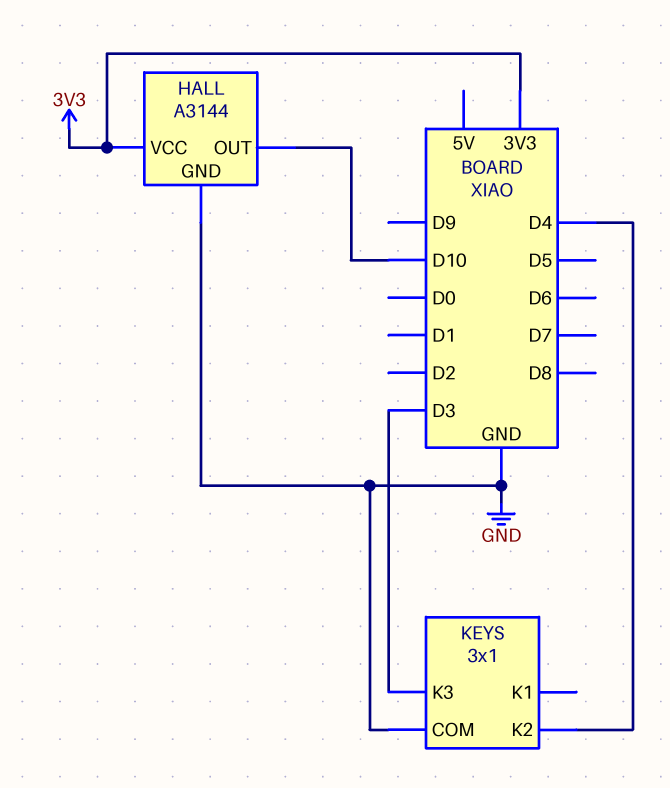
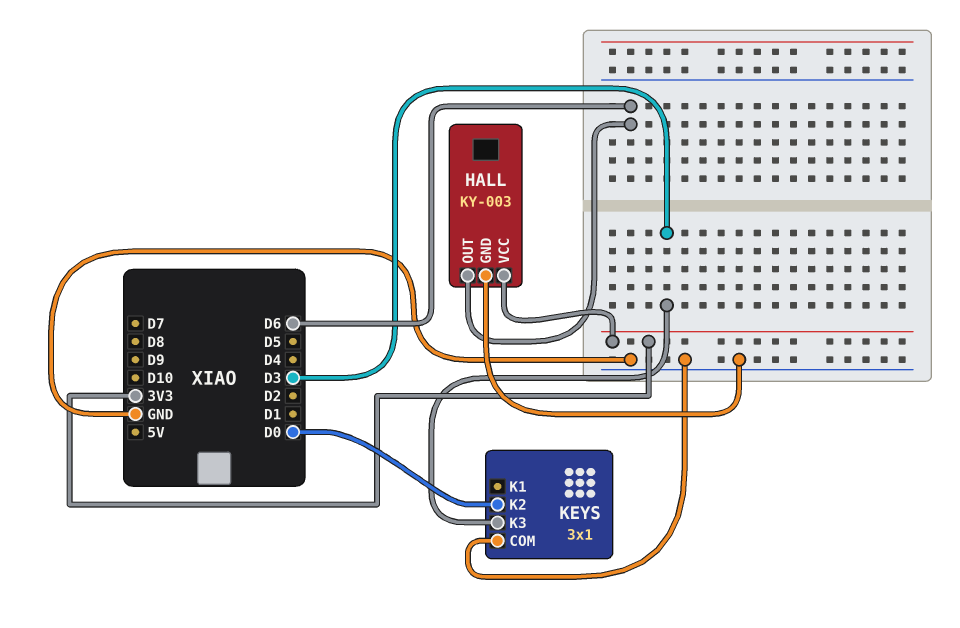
HALL: A3144 -> KY-003
HALL pin OUT: D10 -> D6
KEYS pin K2: D4 -> D0

